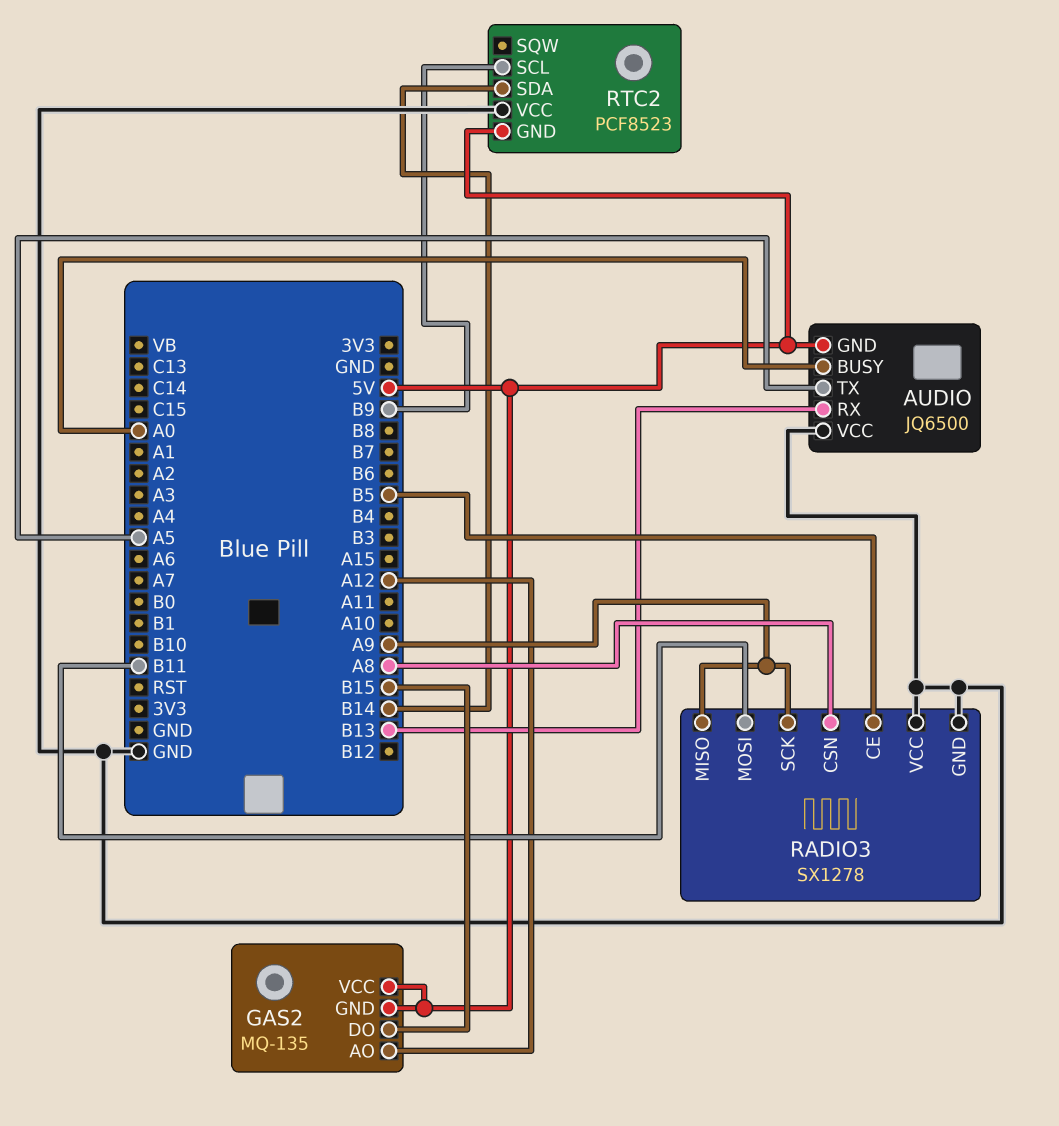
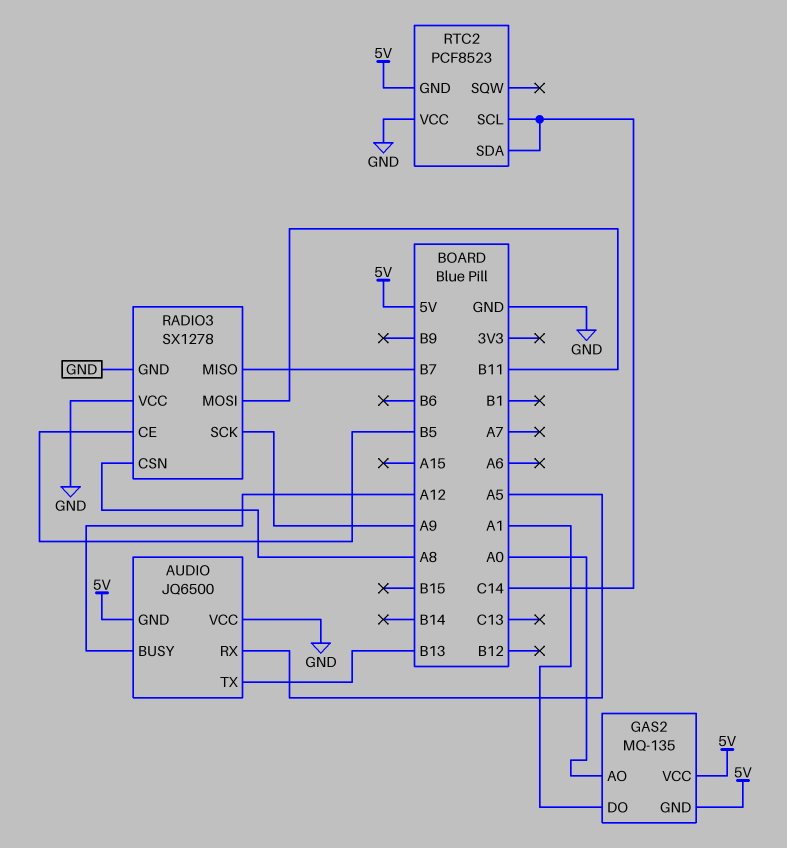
AUDIO pin BUSY: A0 -> A12
AUDIO pin RX: B13 -> A5
AUDIO pin TX: A5 -> B13
GAS2 pin AO: A12 -> A0
GAS2 pin DO: B15 -> A1
RADIO3 pin MISO: A9 -> B7
RTC2 pin SCL: B9 -> C14
RTC2 pin SDA: B14 -> C14

